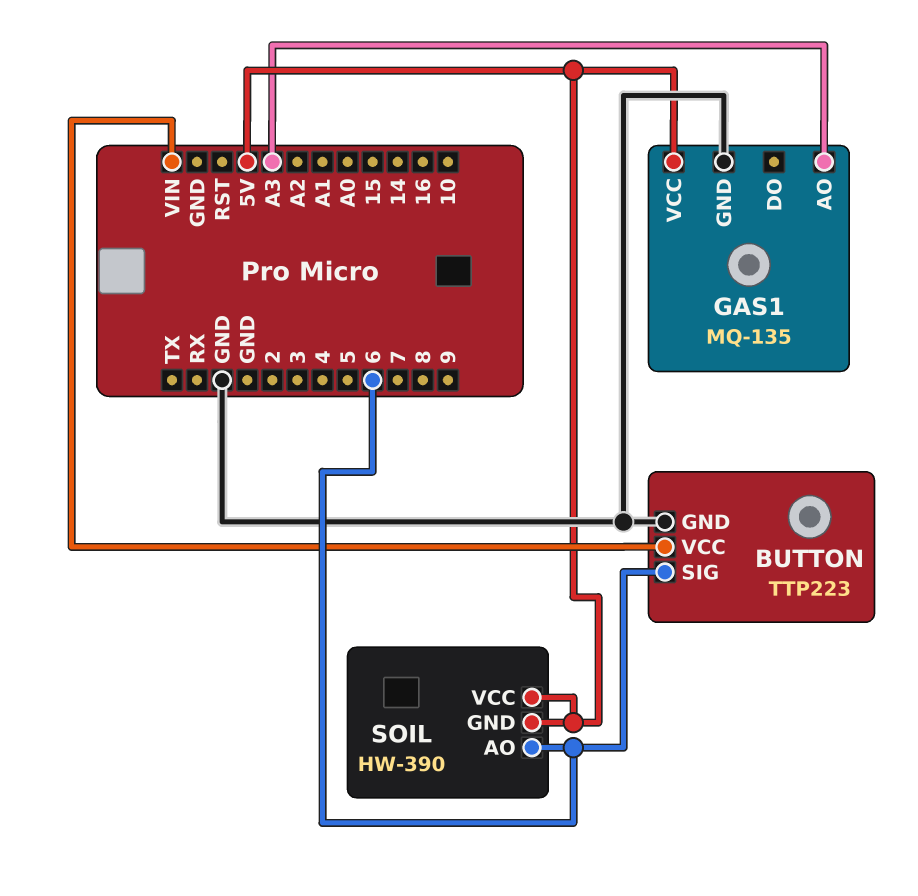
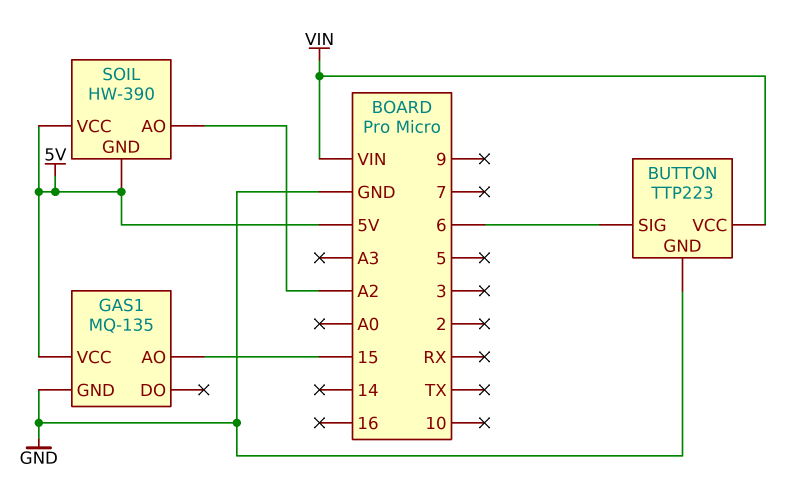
GAS1 pin AO: A3 -> 15
SOIL pin AO: 6 -> A2

